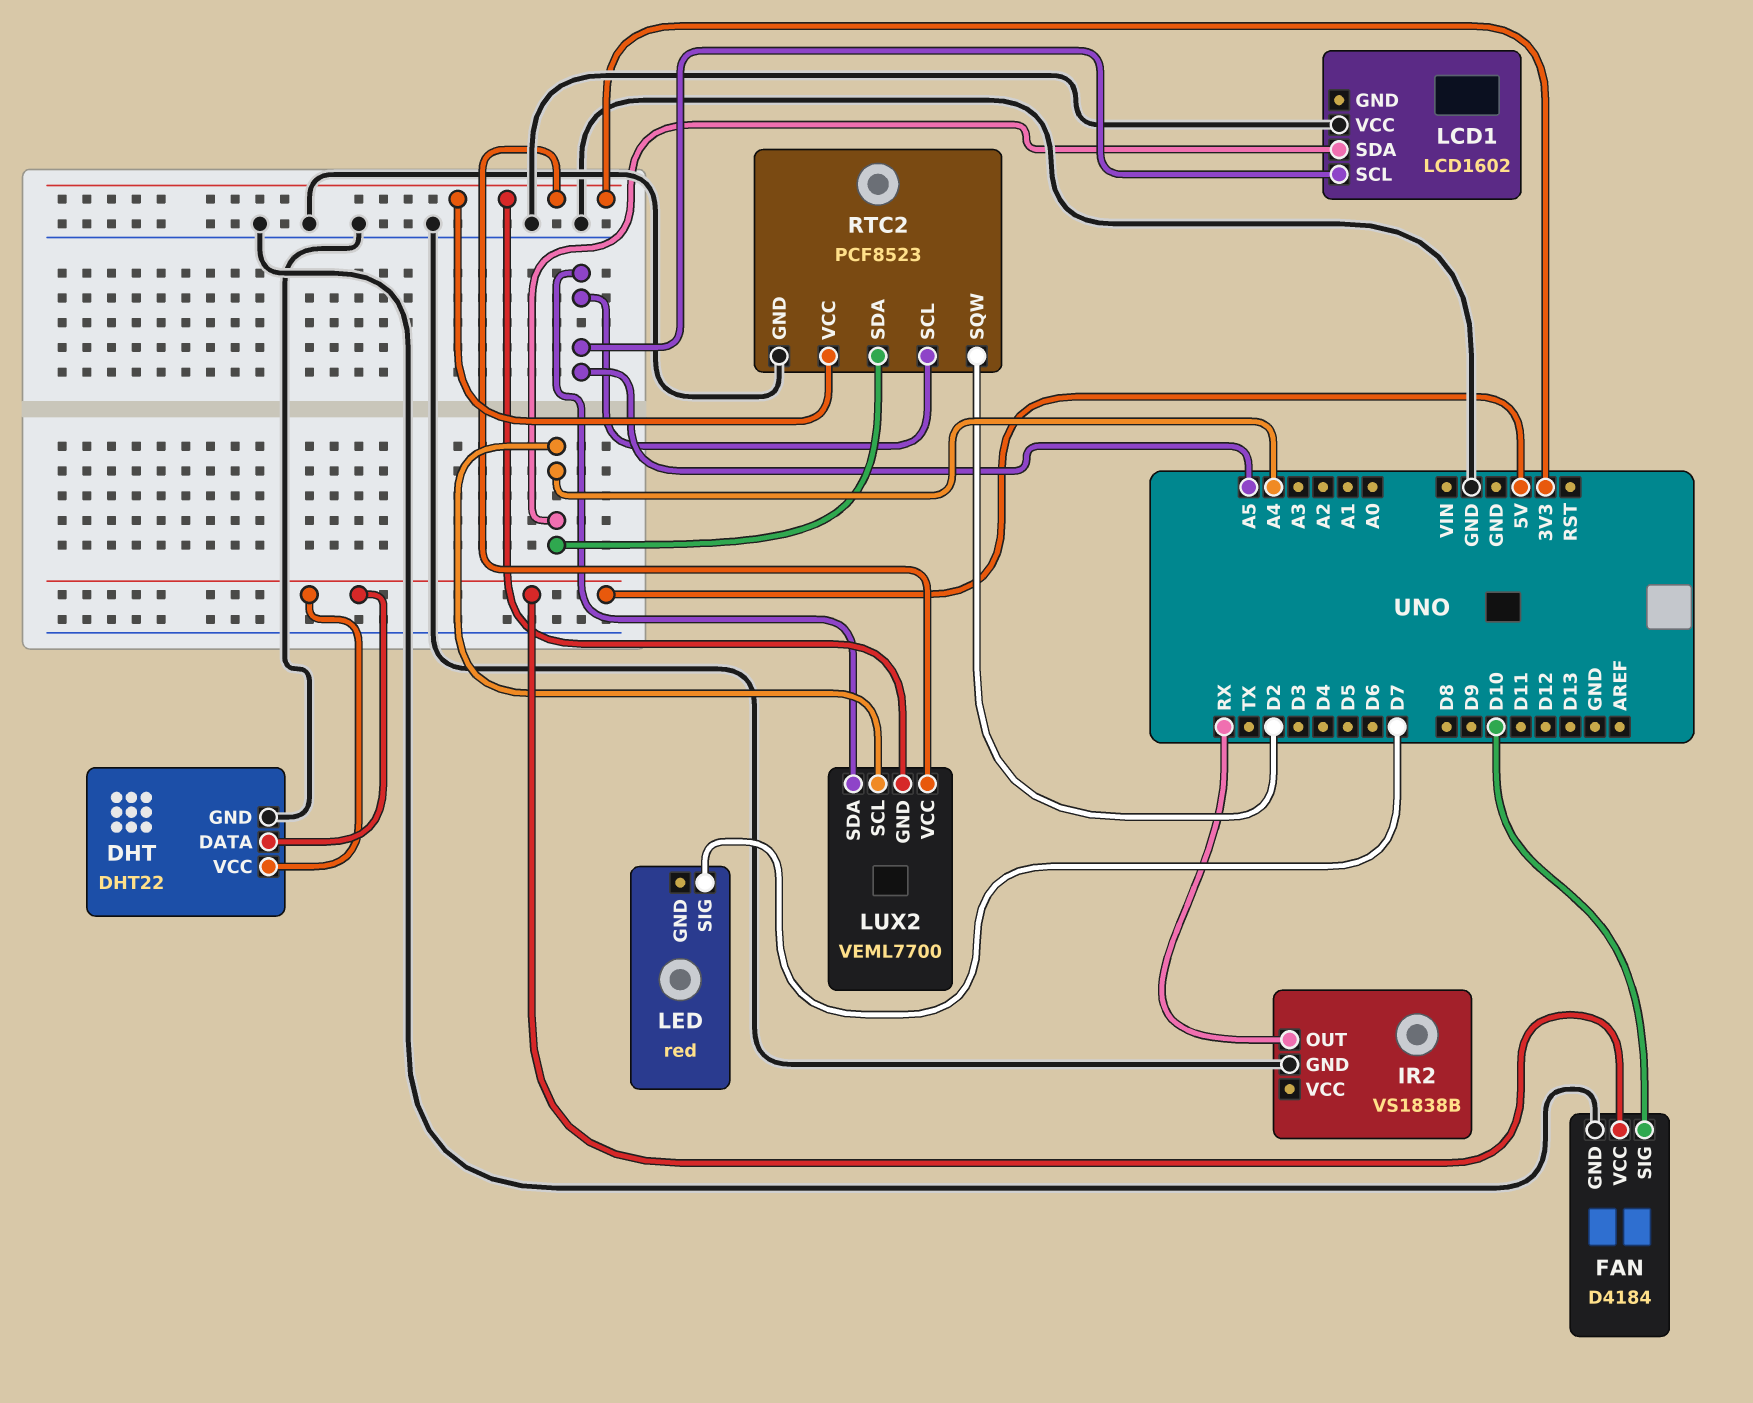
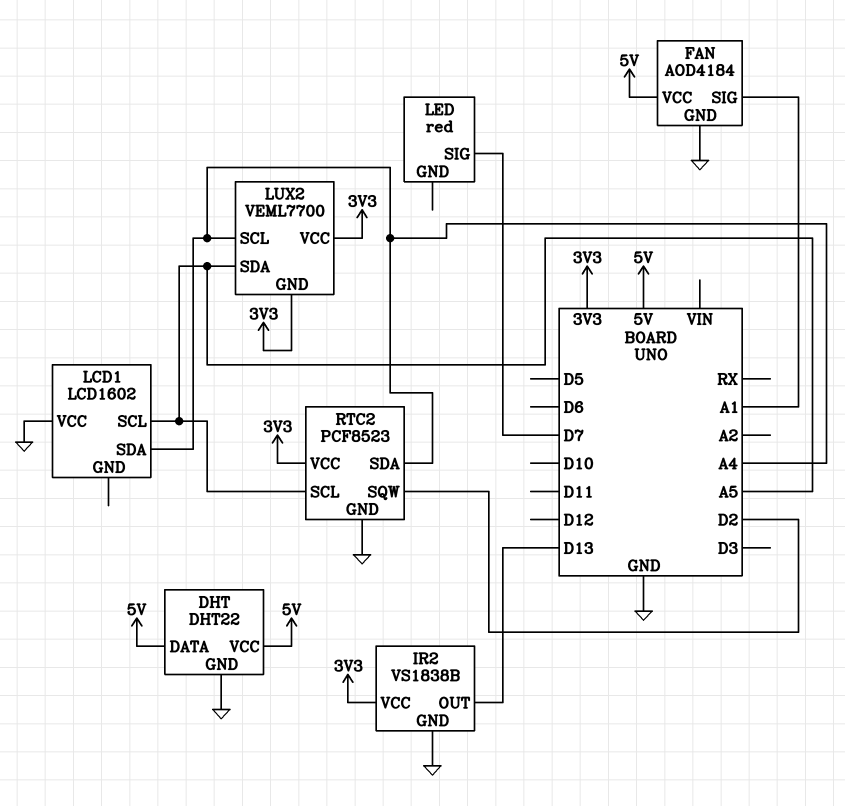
FAN: D4184 -> AOD4184
FAN pin SIG: D10 -> A1
IR2 pin OUT: RX -> D13
IR2 pin VCC: none -> 3V3

